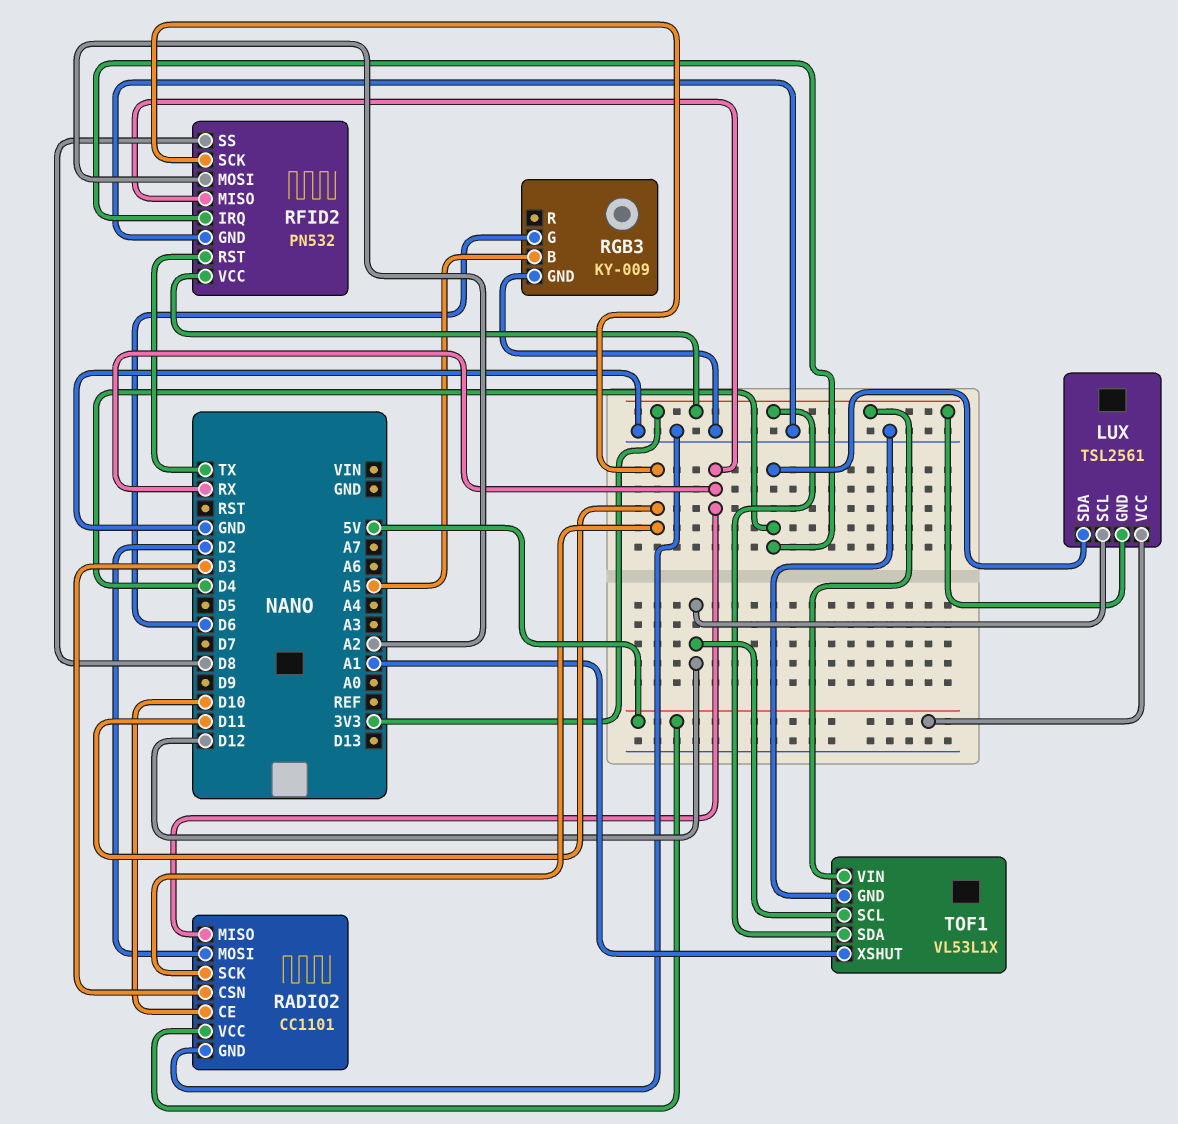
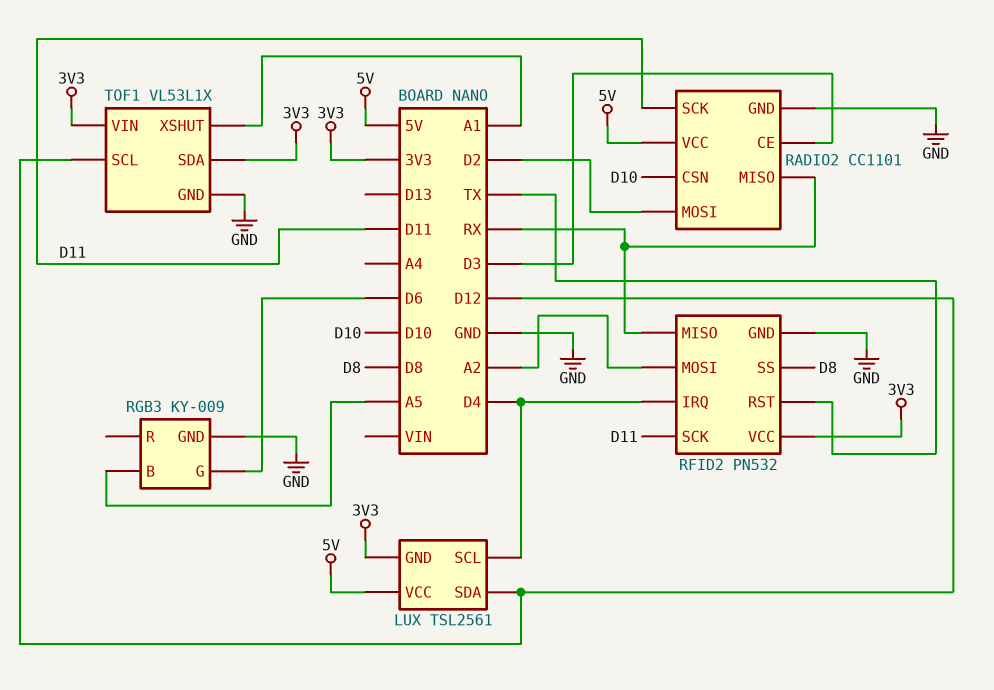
LUX pin SCL: D12 -> D4
LUX pin SDA: D4 -> D12
RADIO2 pin CE: D10 -> D3
RADIO2 pin CSN: D3 -> D10

